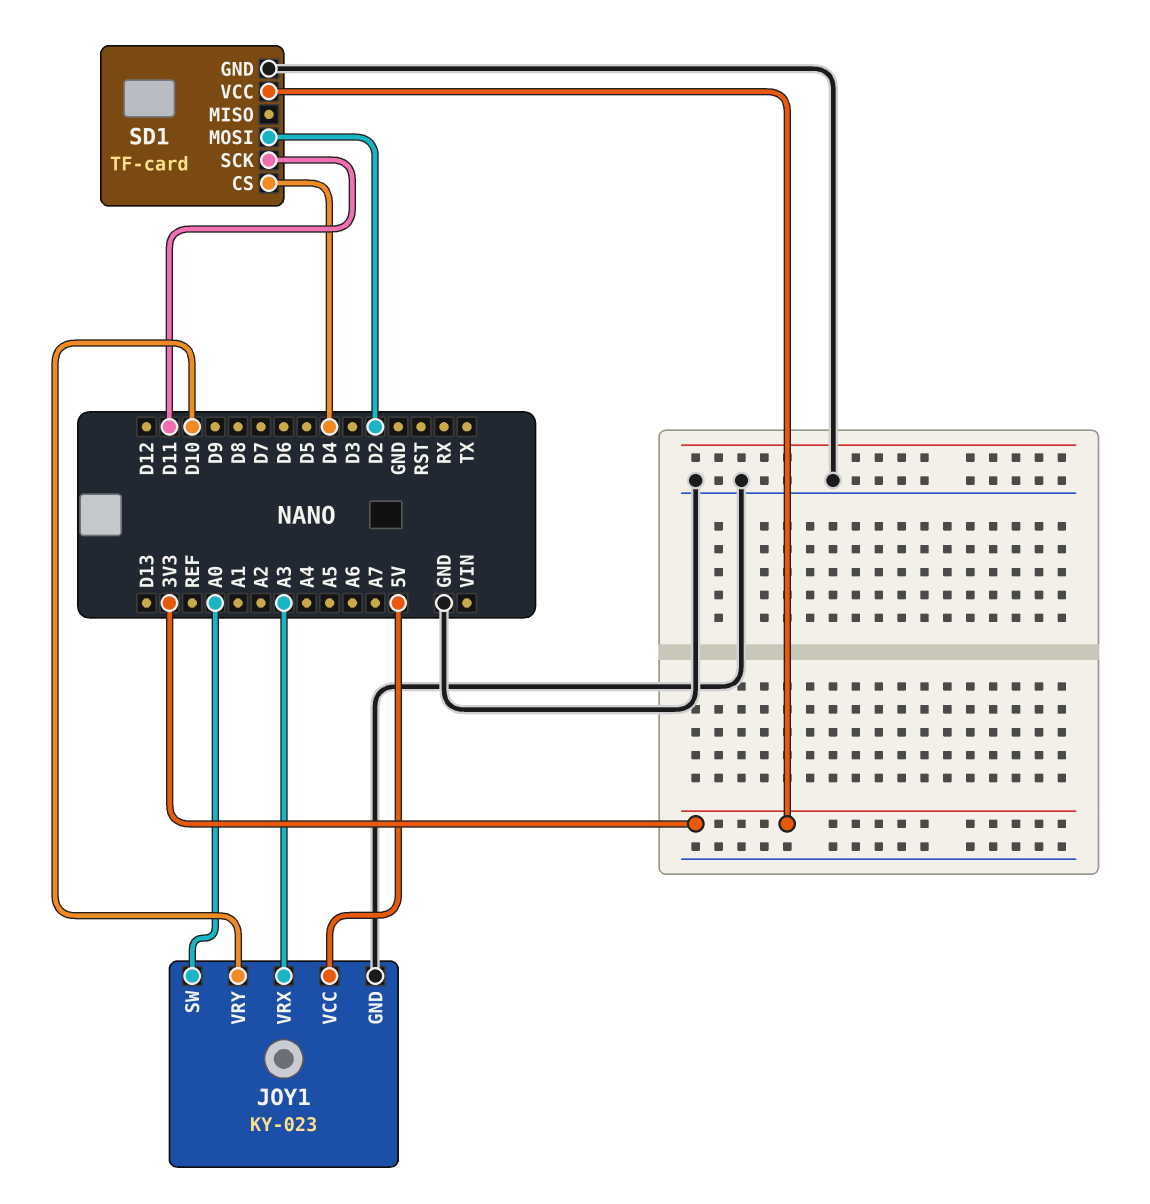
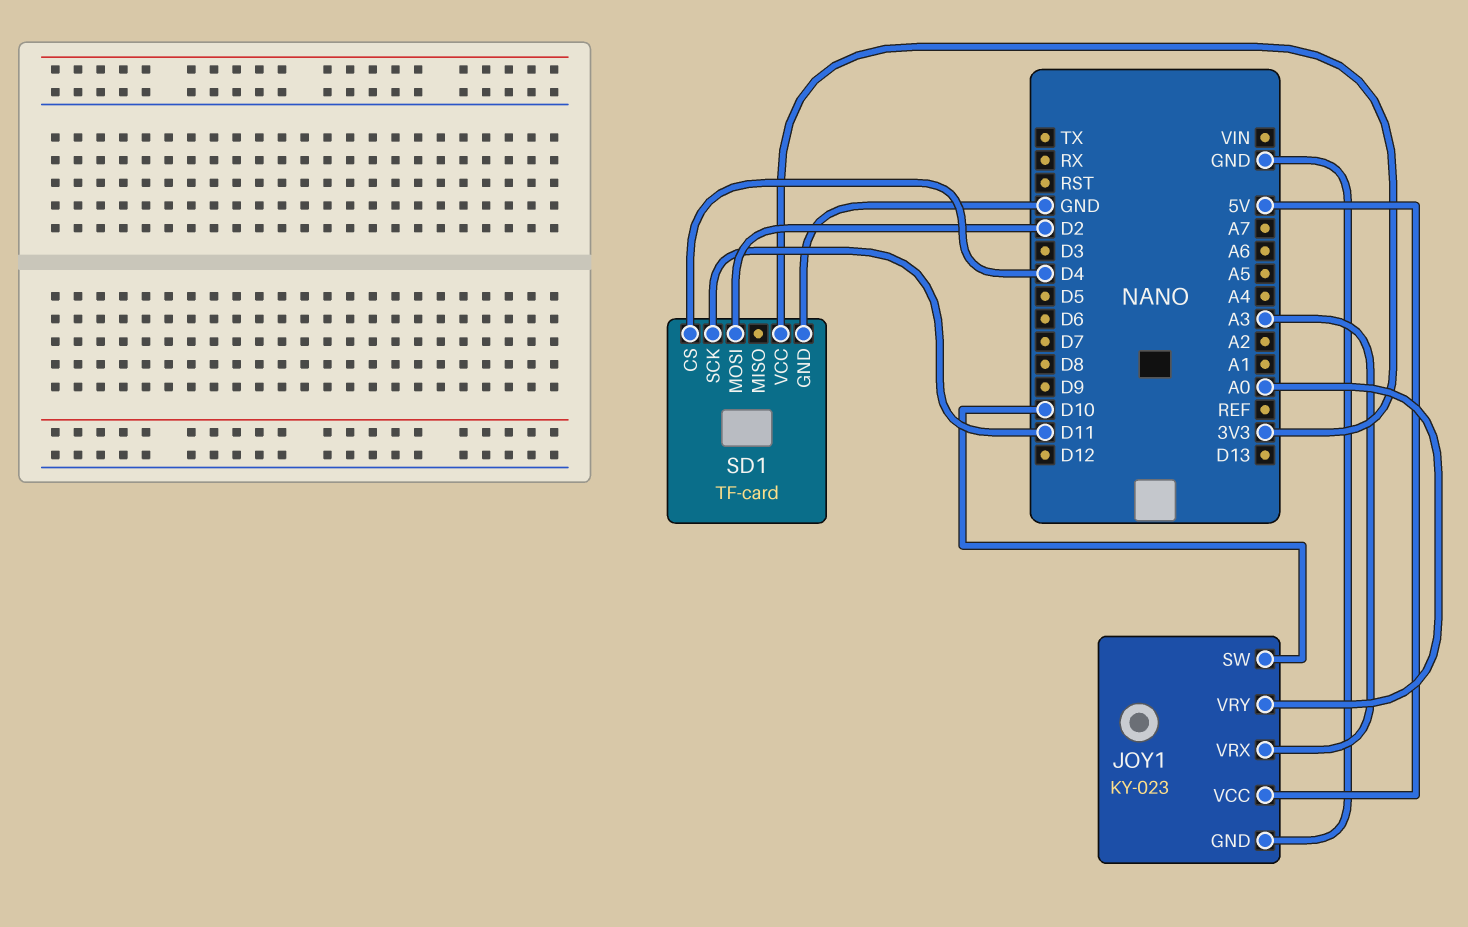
JOY1 pin SW: A0 -> D10
JOY1 pin VRY: D10 -> A0

